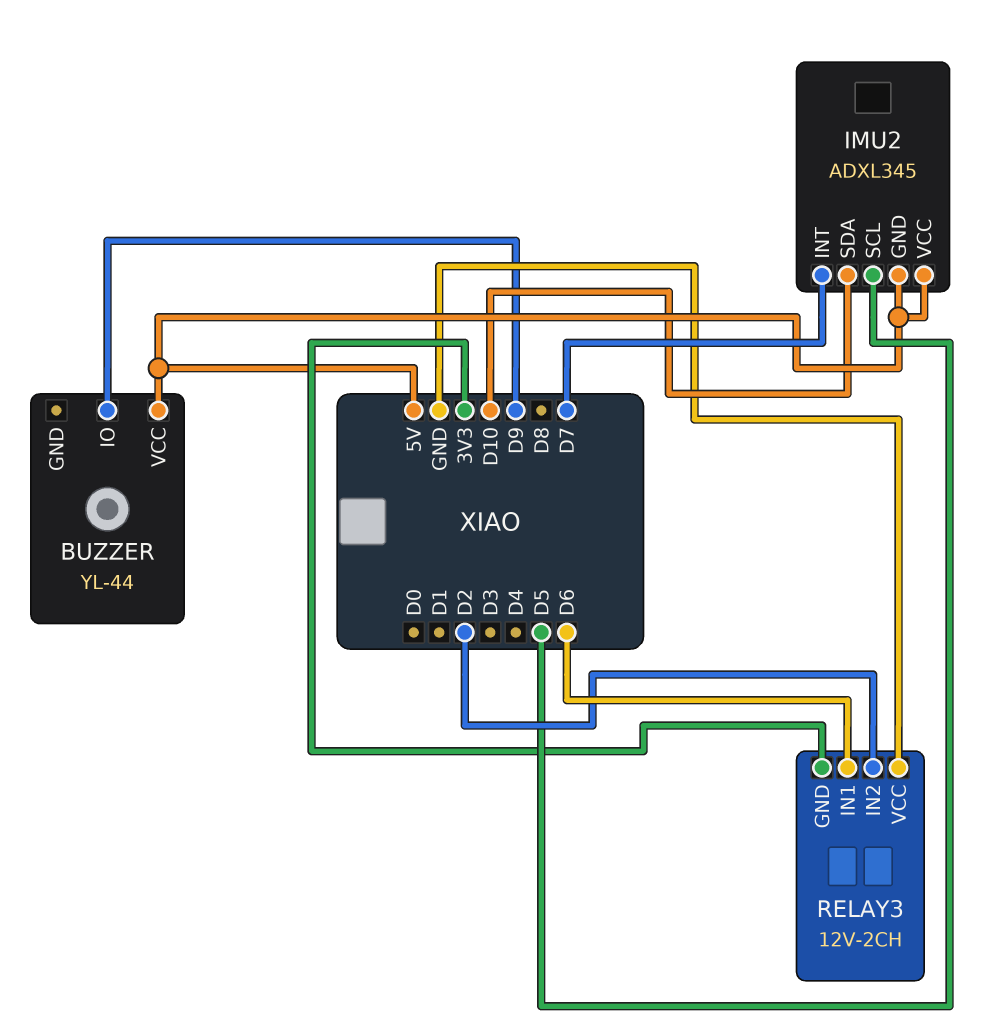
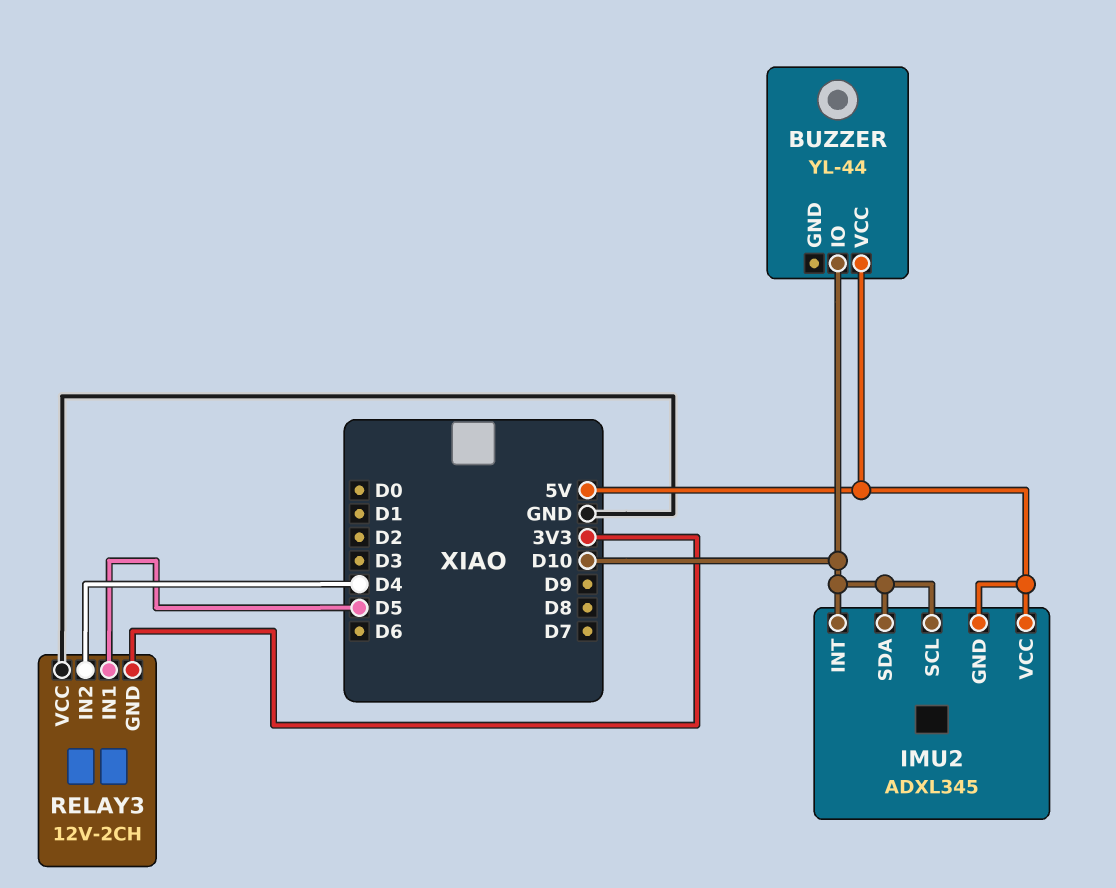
BUZZER pin IO: D9 -> D10
IMU2 pin INT: D7 -> D10
IMU2 pin SCL: D5 -> D10
RELAY3 pin IN1: D6 -> D5
RELAY3 pin IN2: D2 -> D4

